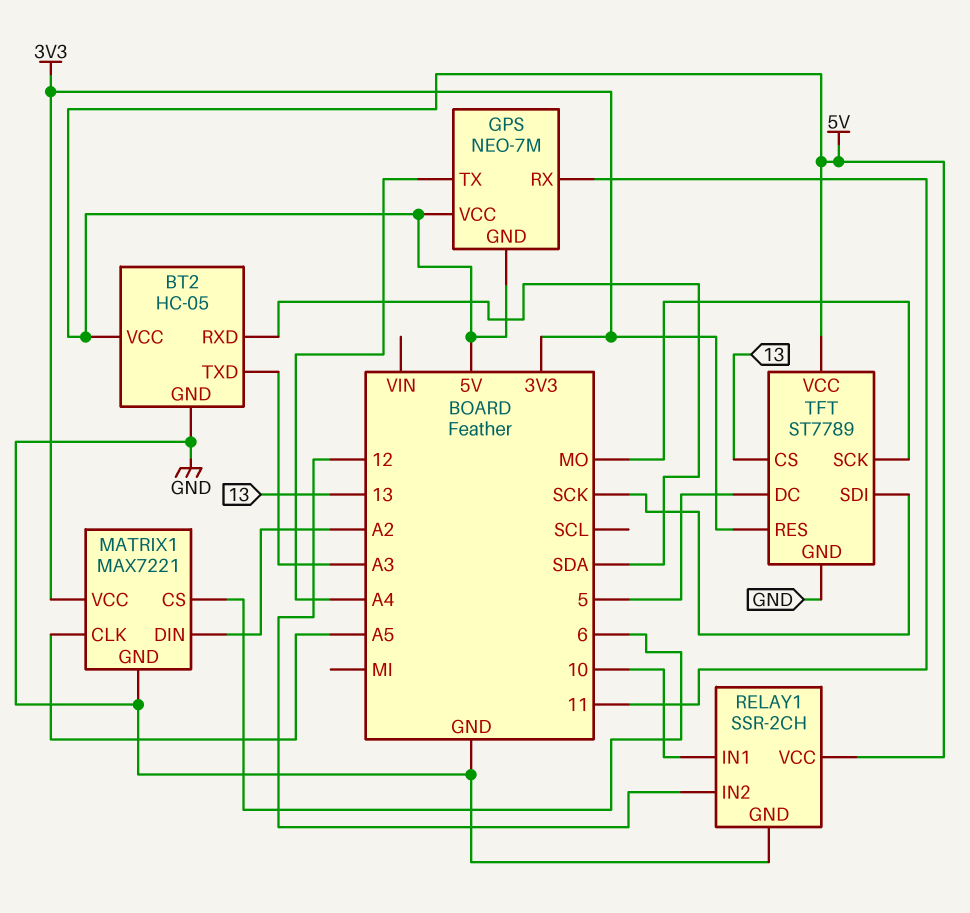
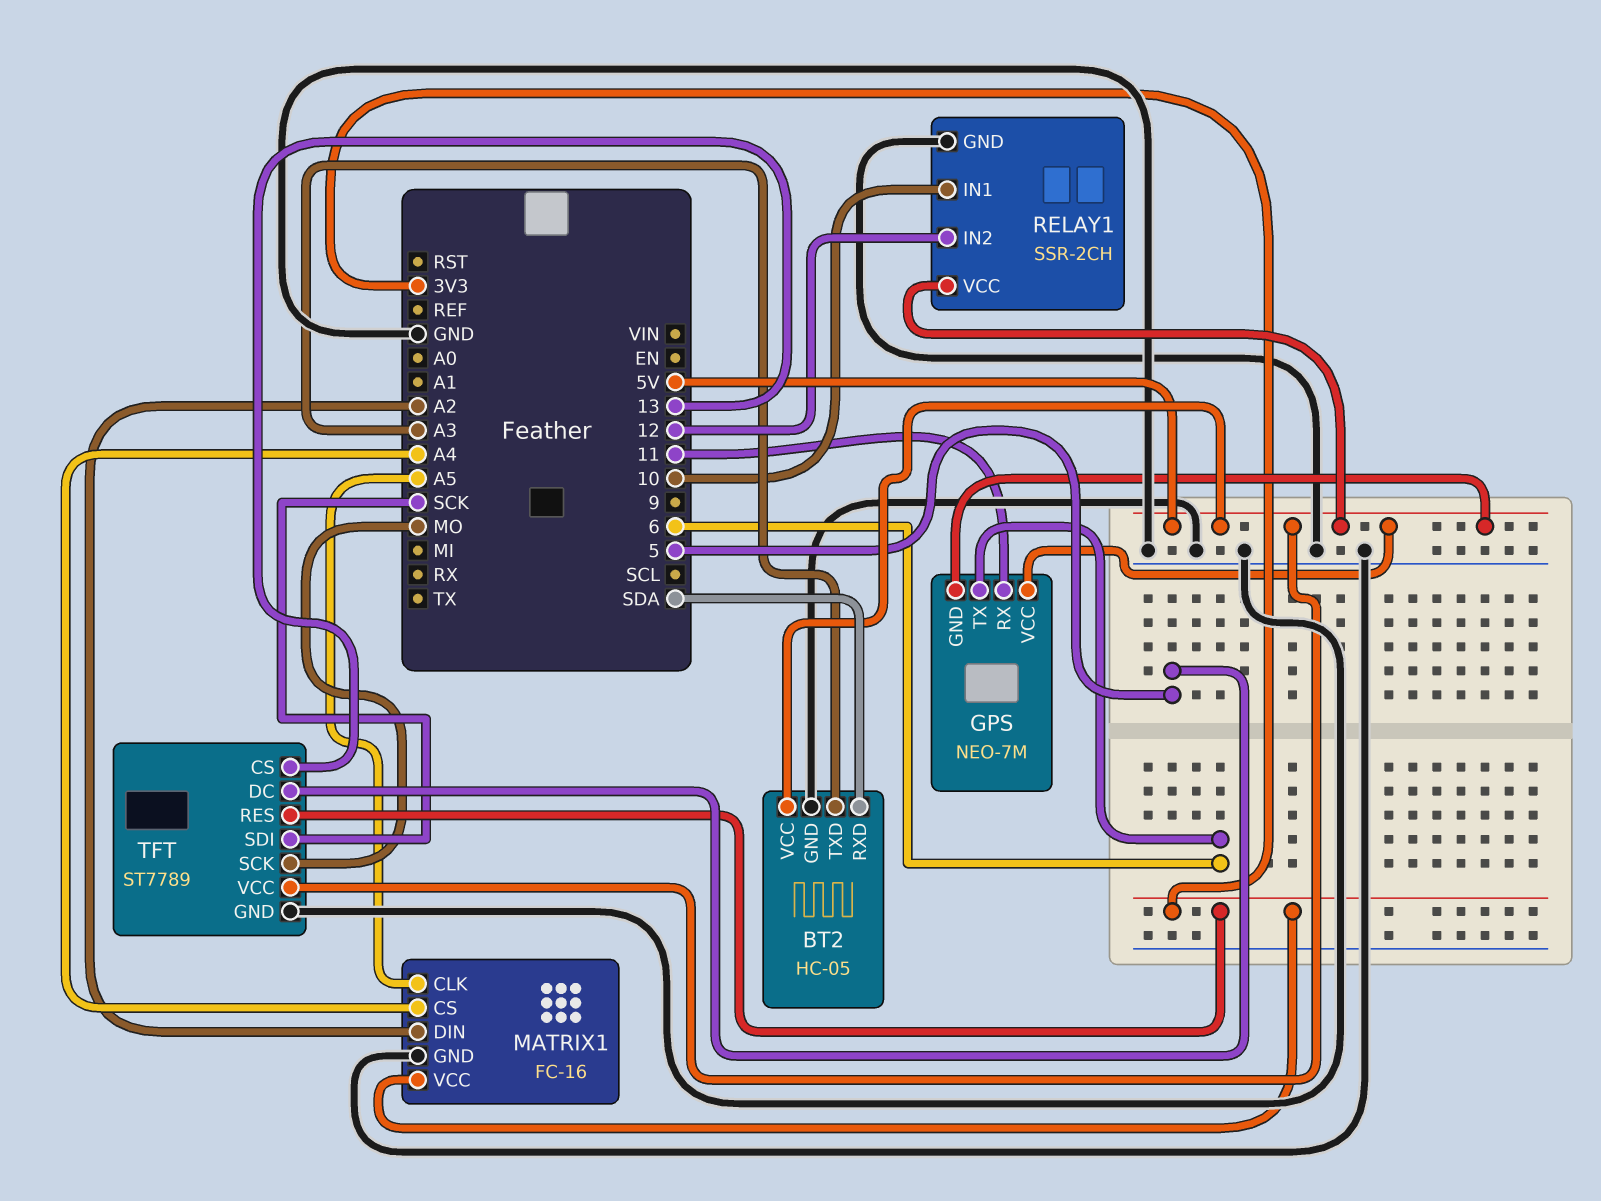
GPS pin TX: A4 -> 6
MATRIX1: MAX7221 -> FC-16
MATRIX1 pin CS: 6 -> A4

